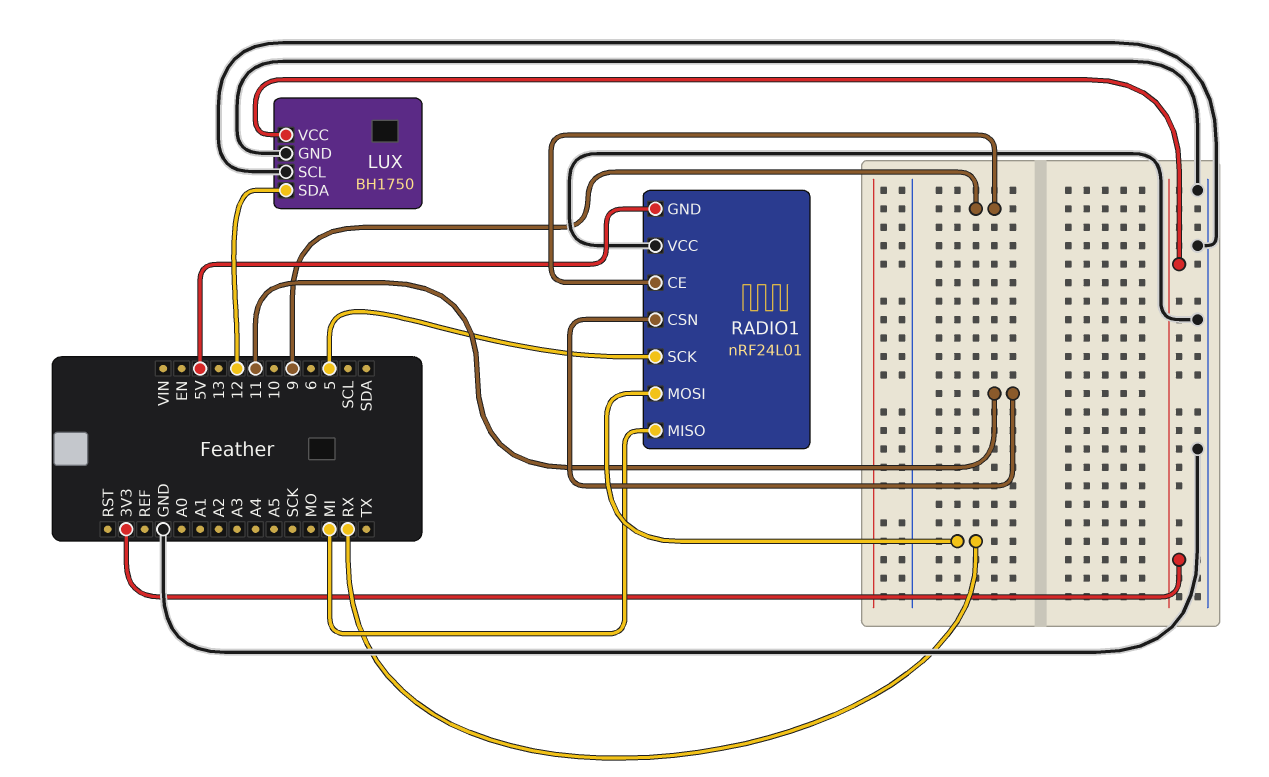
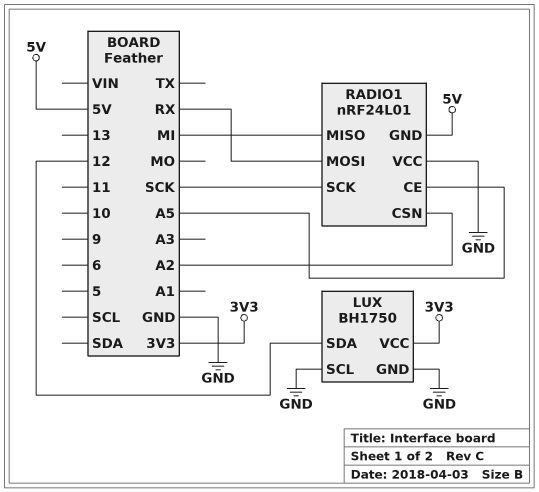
RADIO1 pin CE: 9 -> A5
RADIO1 pin CSN: 11 -> A2
RADIO1 pin SCK: 5 -> SCK

